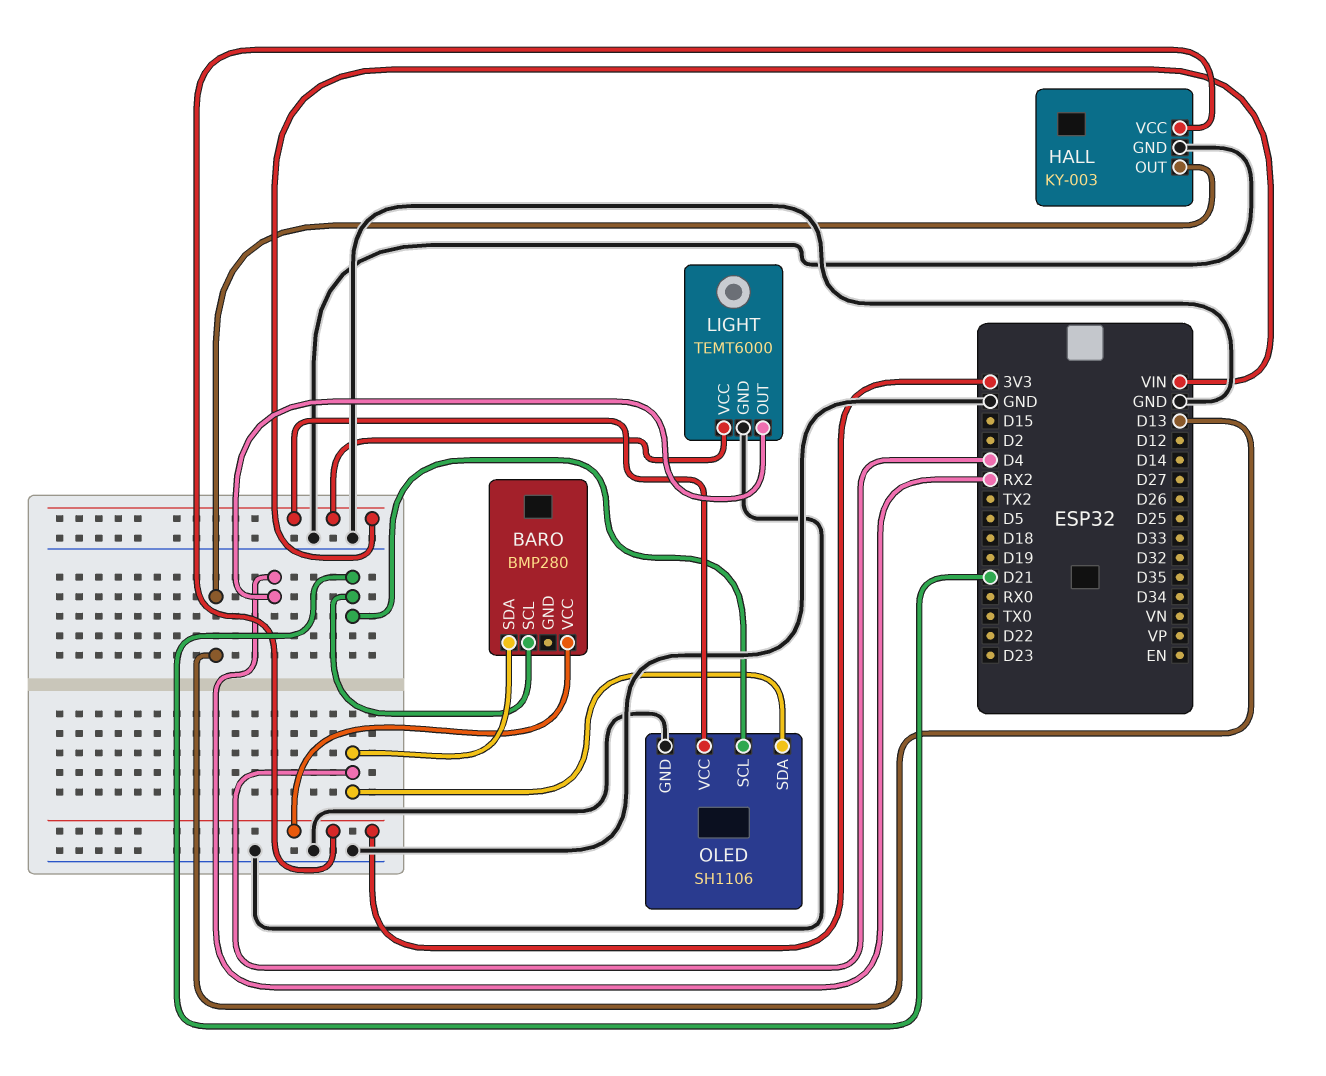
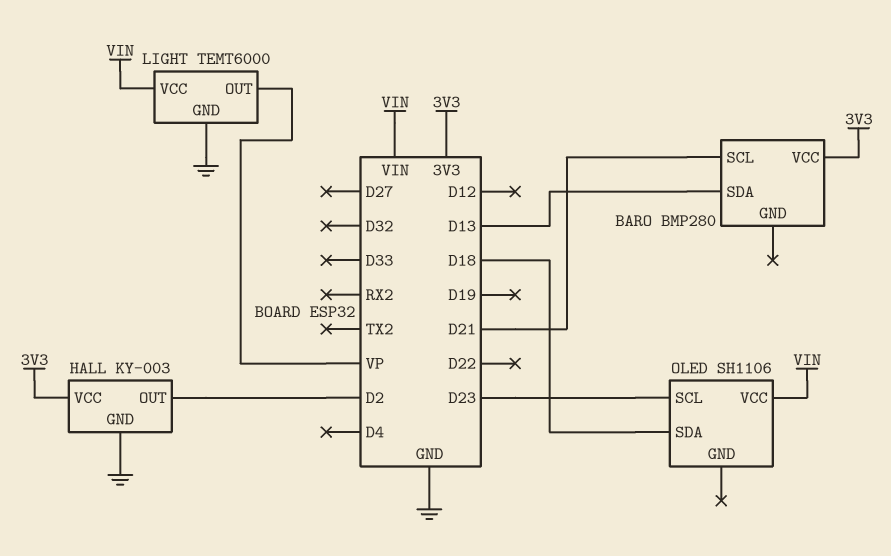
BARO pin SDA: D4 -> D13
HALL pin OUT: D13 -> D2
LIGHT pin OUT: RX2 -> VP
OLED pin GND: GND -> none
OLED pin SCL: D21 -> D23
OLED pin SDA: D4 -> D18

